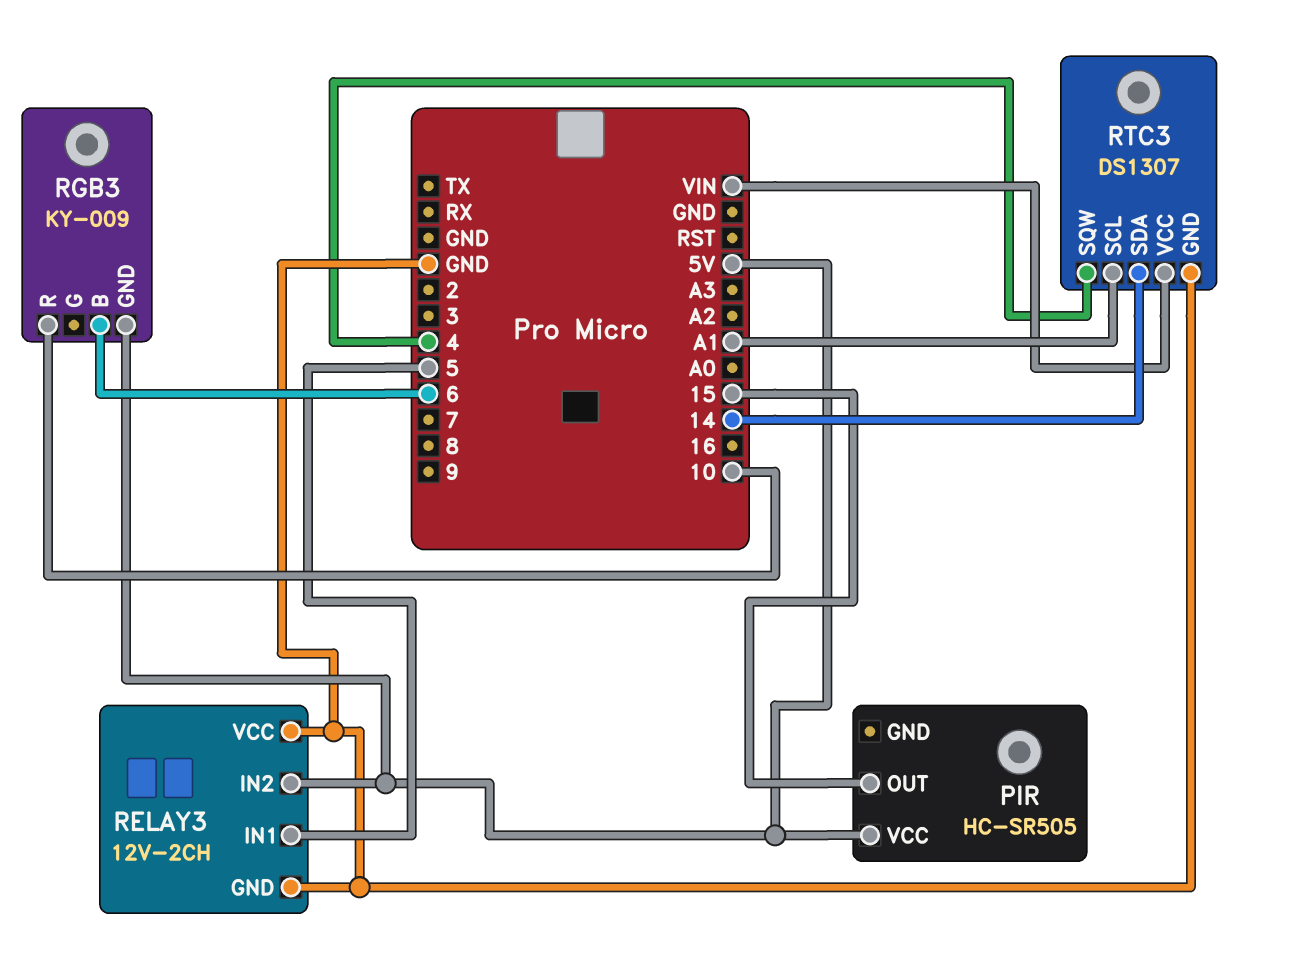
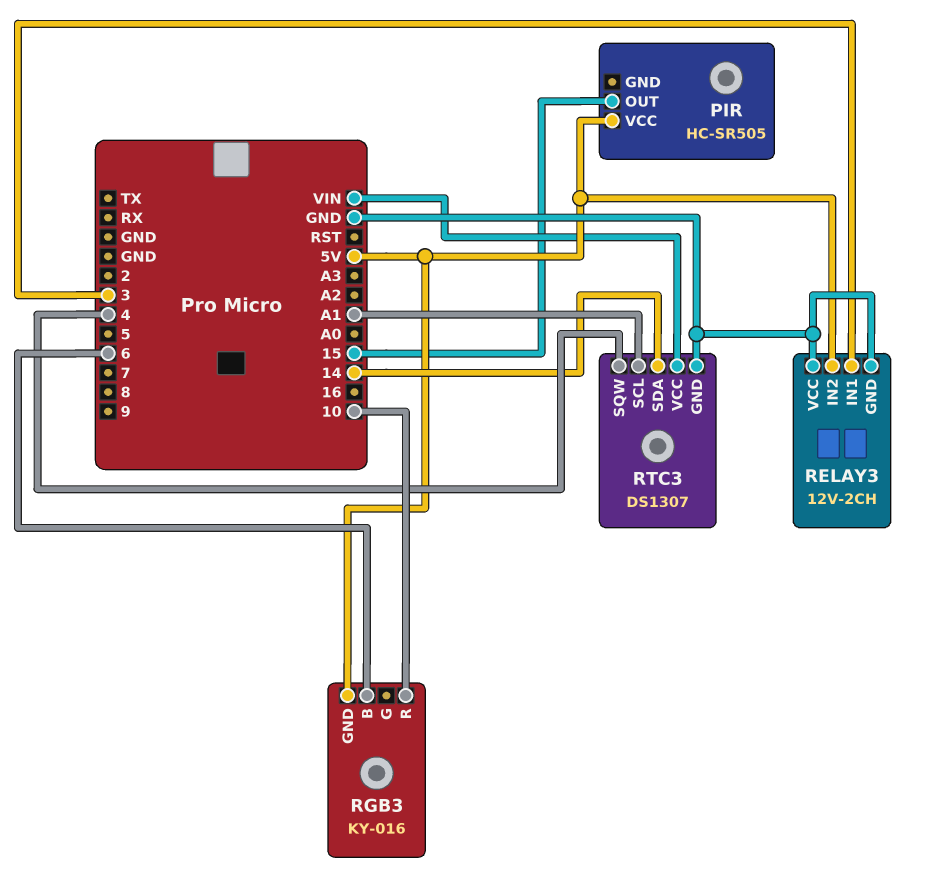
RELAY3 pin IN1: 5 -> 3
RGB3: KY-009 -> KY-016

